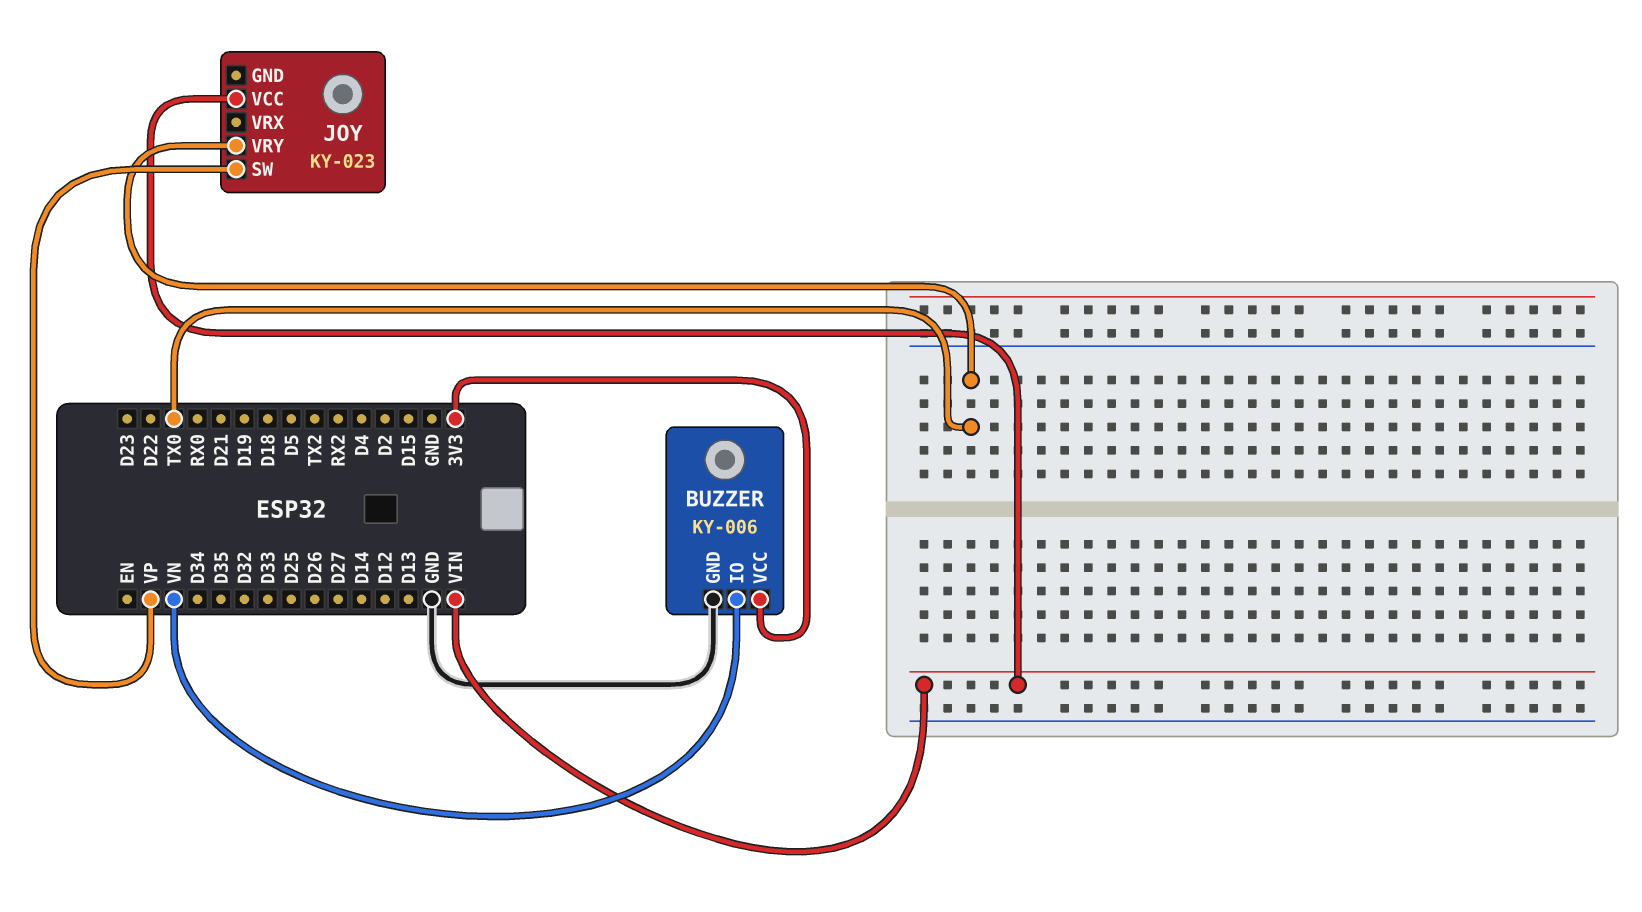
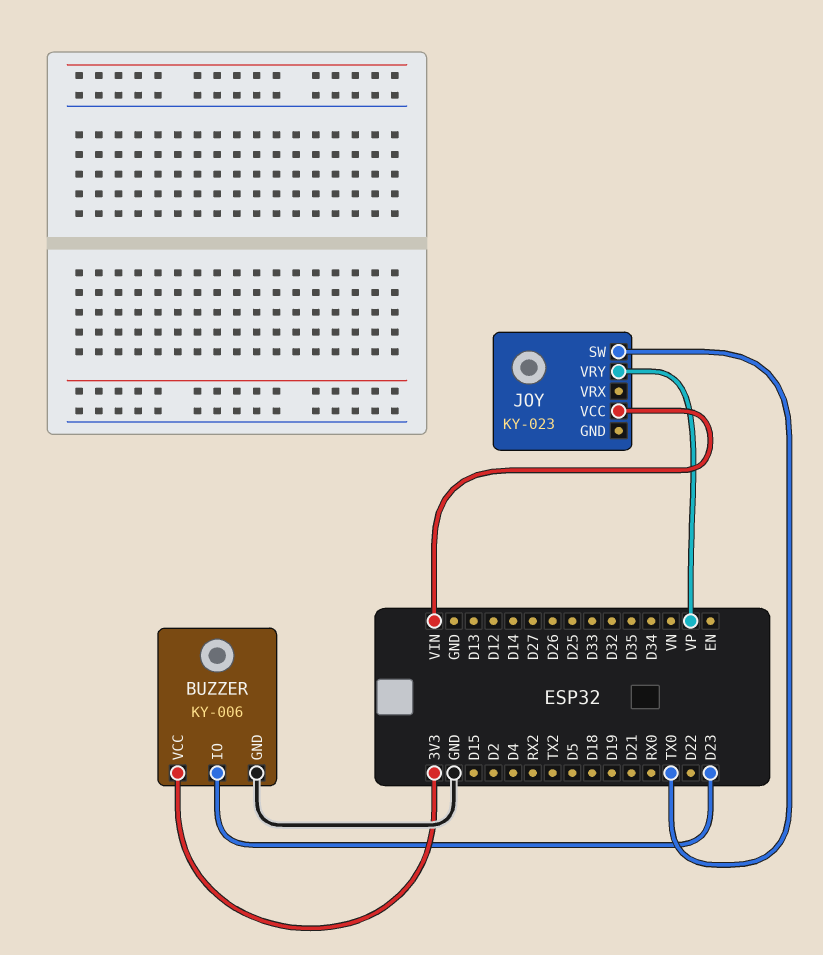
BUZZER pin IO: VN -> D23
JOY pin SW: VP -> TX0
JOY pin VRY: TX0 -> VP

